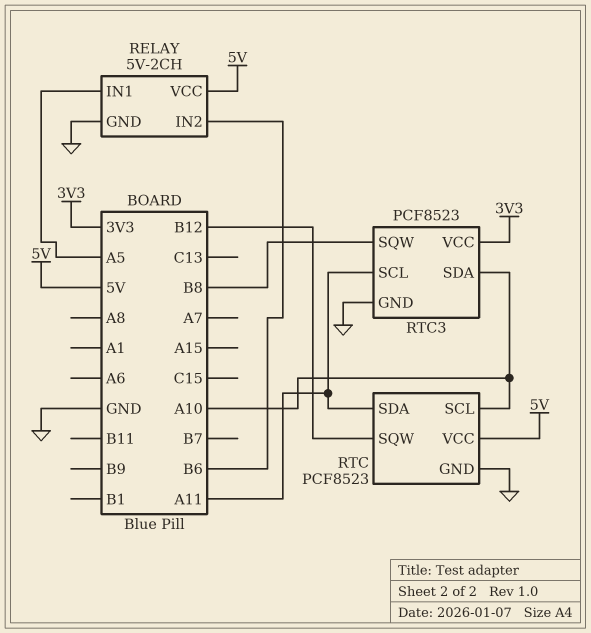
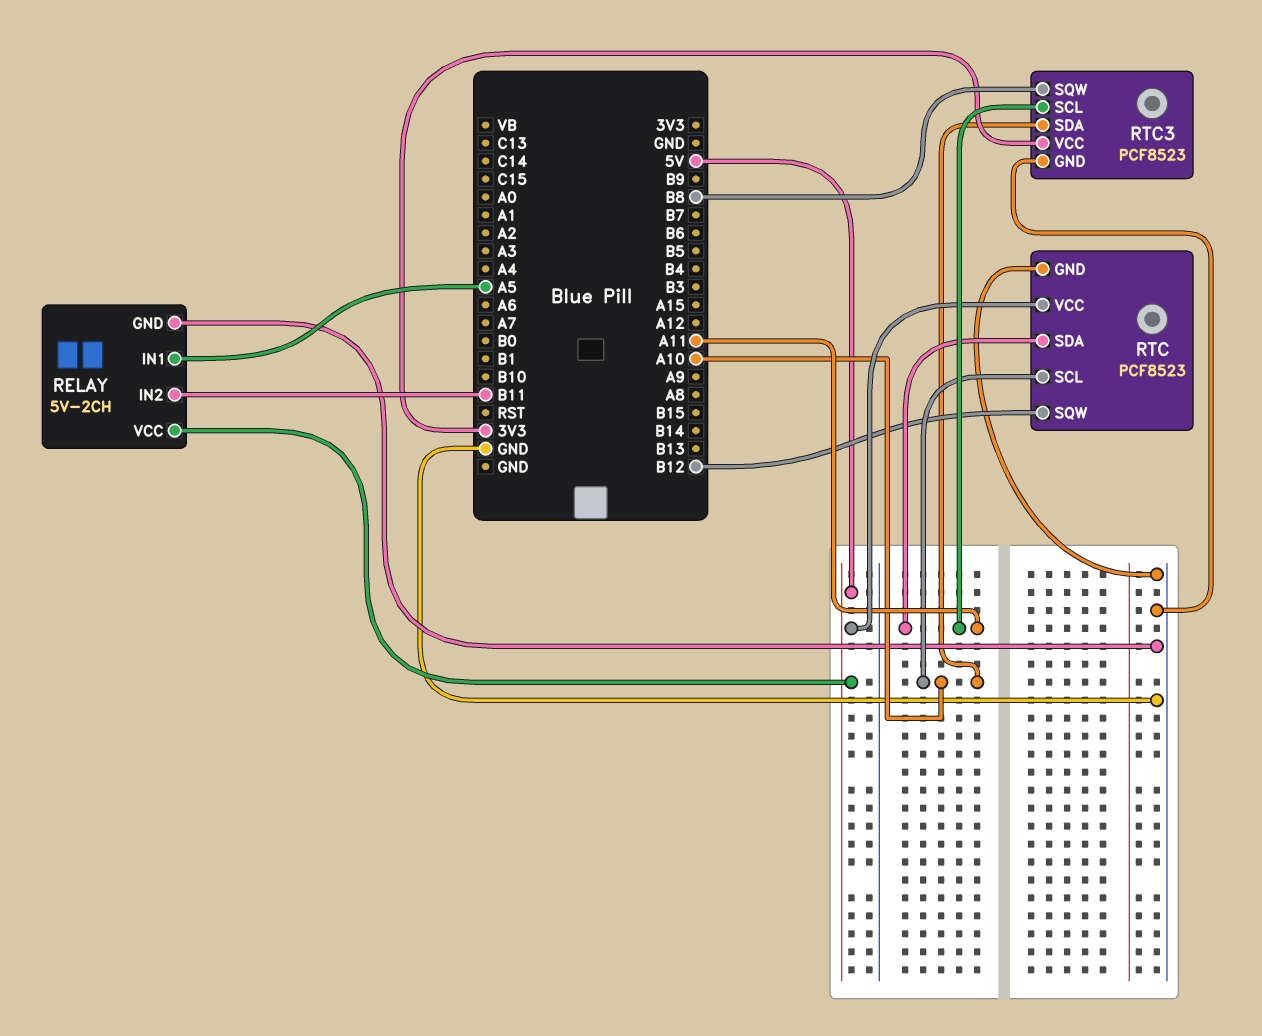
RELAY pin IN2: B6 -> B11

